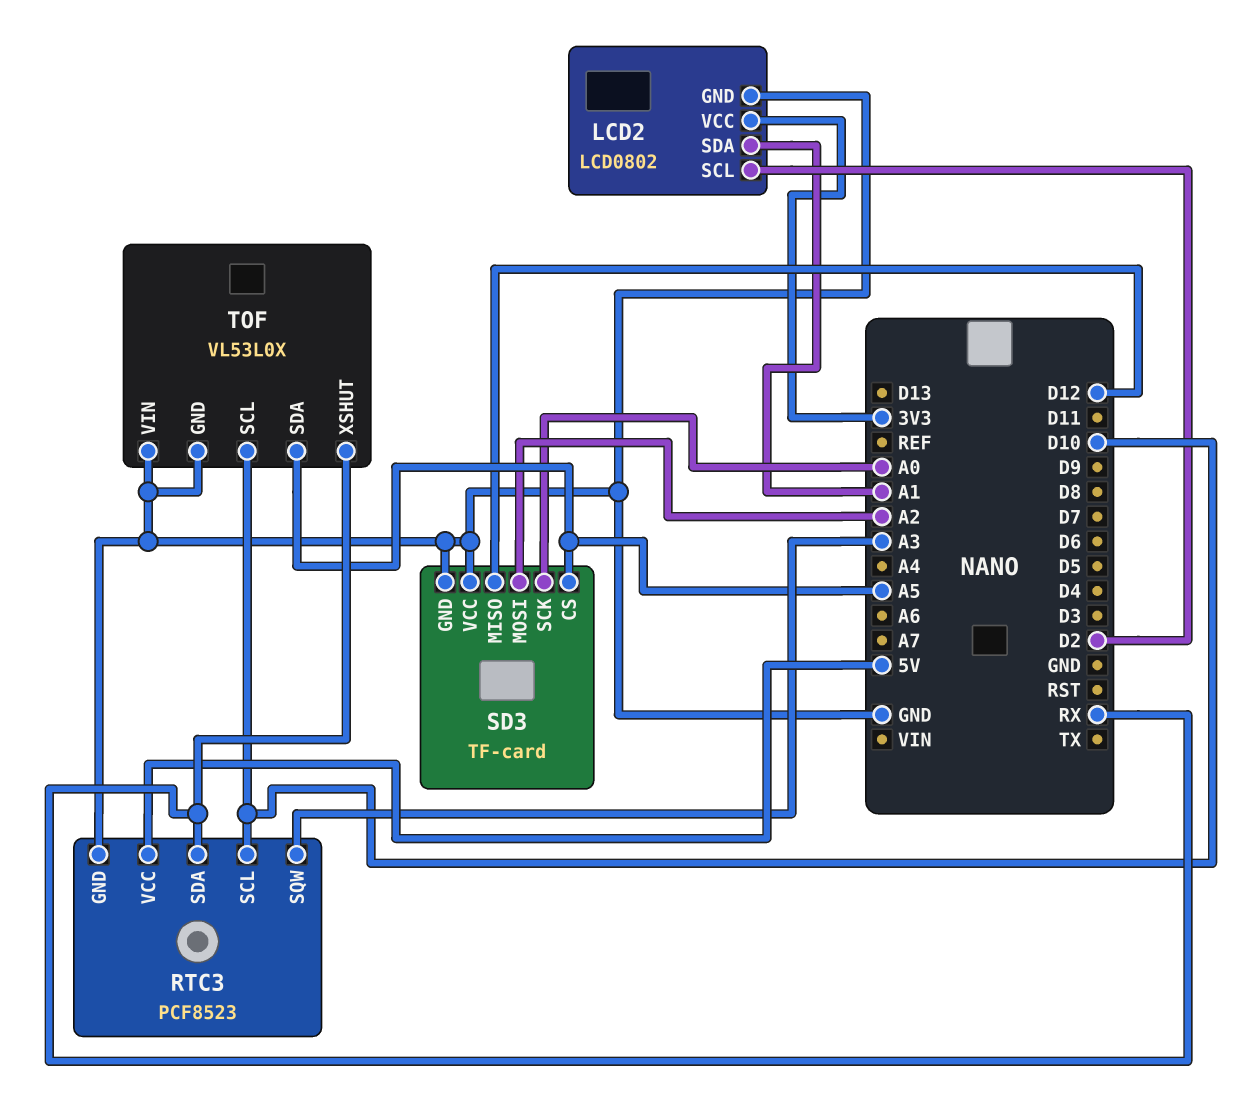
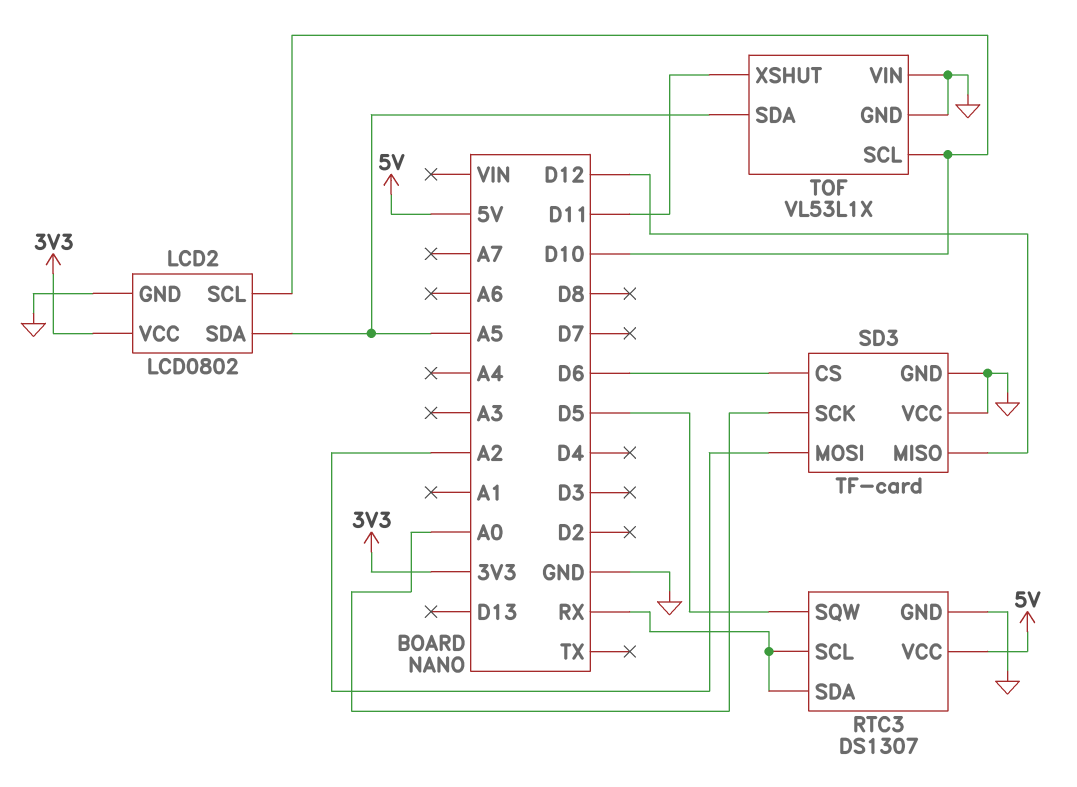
LCD2 pin SCL: D2 -> D10
LCD2 pin SDA: A1 -> A5
RTC3: PCF8523 -> DS1307
RTC3 pin SCL: D10 -> RX
RTC3 pin SQW: A3 -> D5
SD3 pin CS: A5 -> D6
TOF: VL53L0X -> VL53L1X
TOF pin XSHUT: RX -> D11

